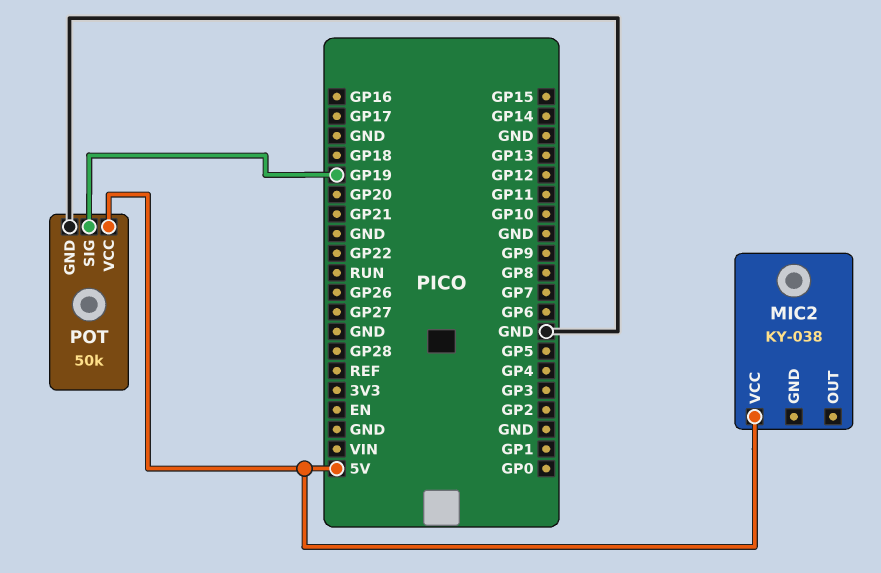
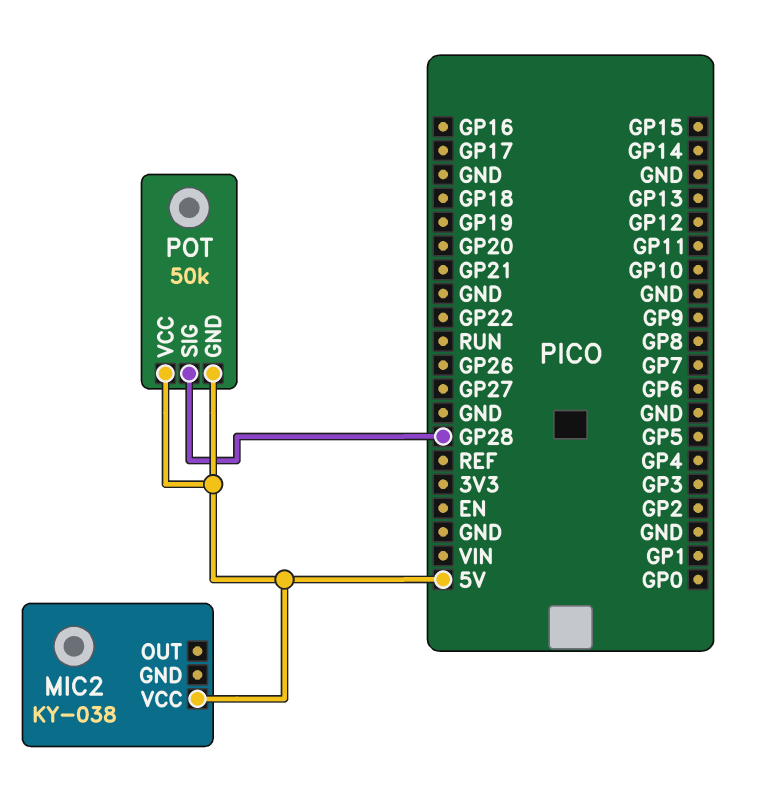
POT pin GND: GND -> 5V
POT pin SIG: GP19 -> GP28

